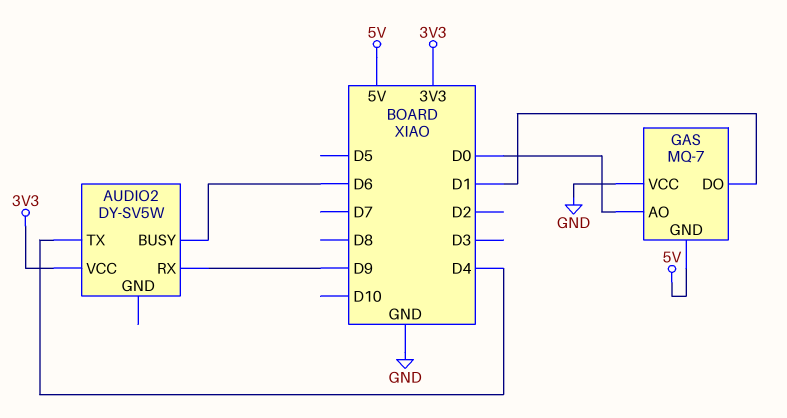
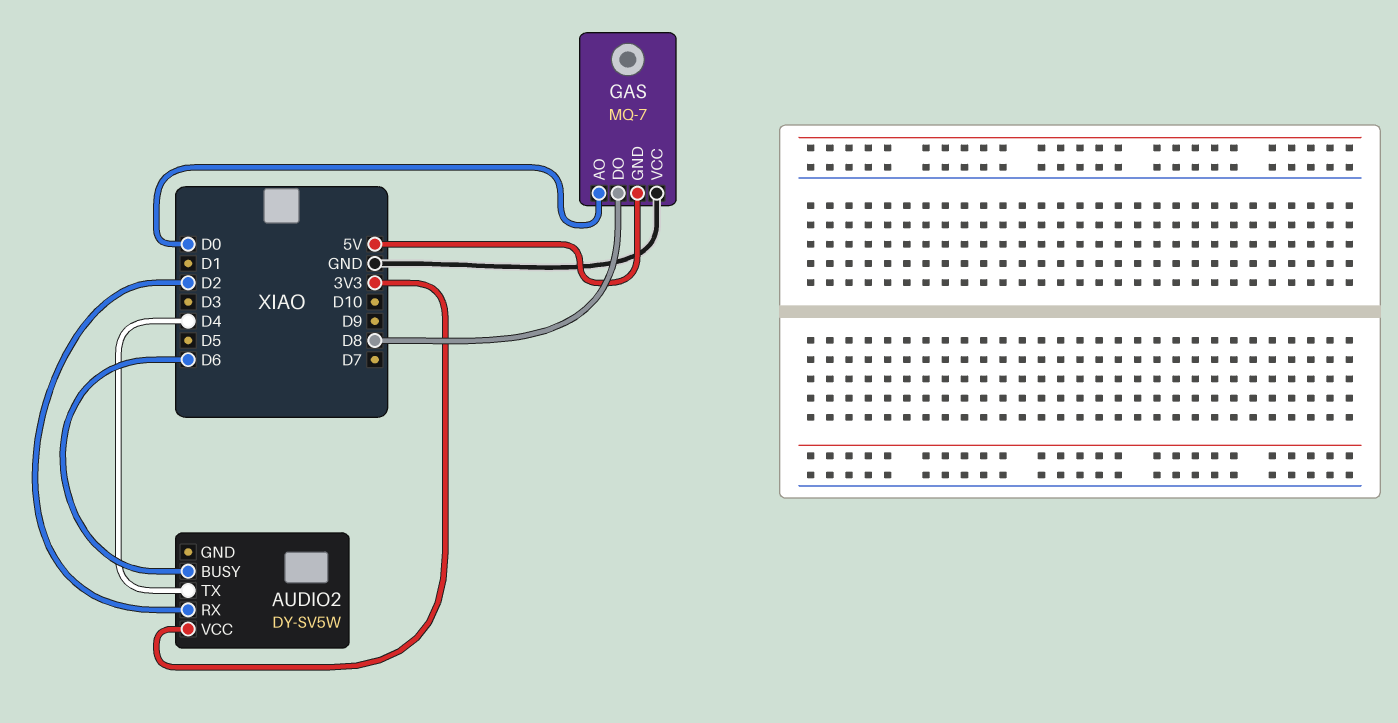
AUDIO2 pin RX: D9 -> D2
GAS pin DO: D1 -> D8

